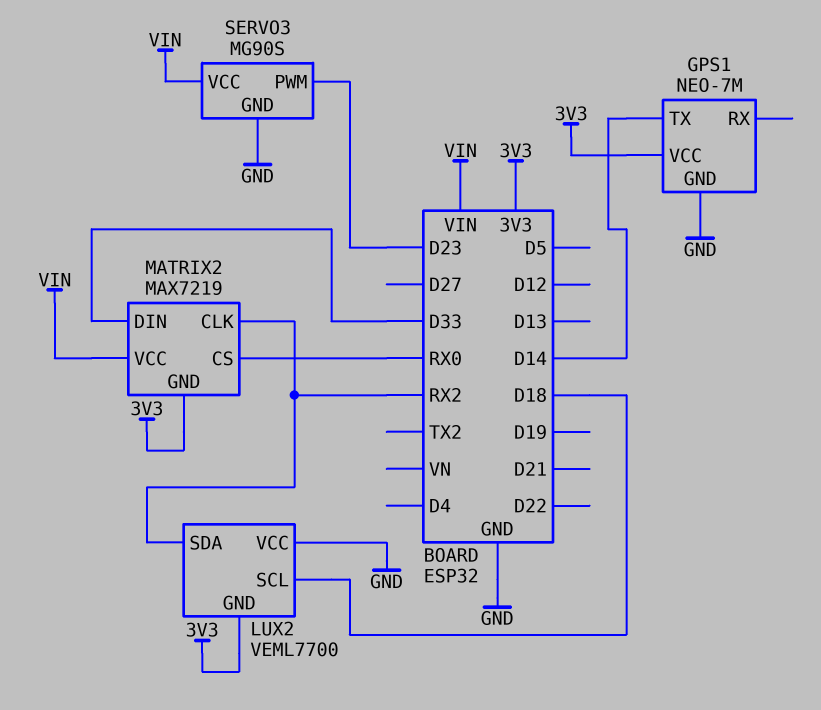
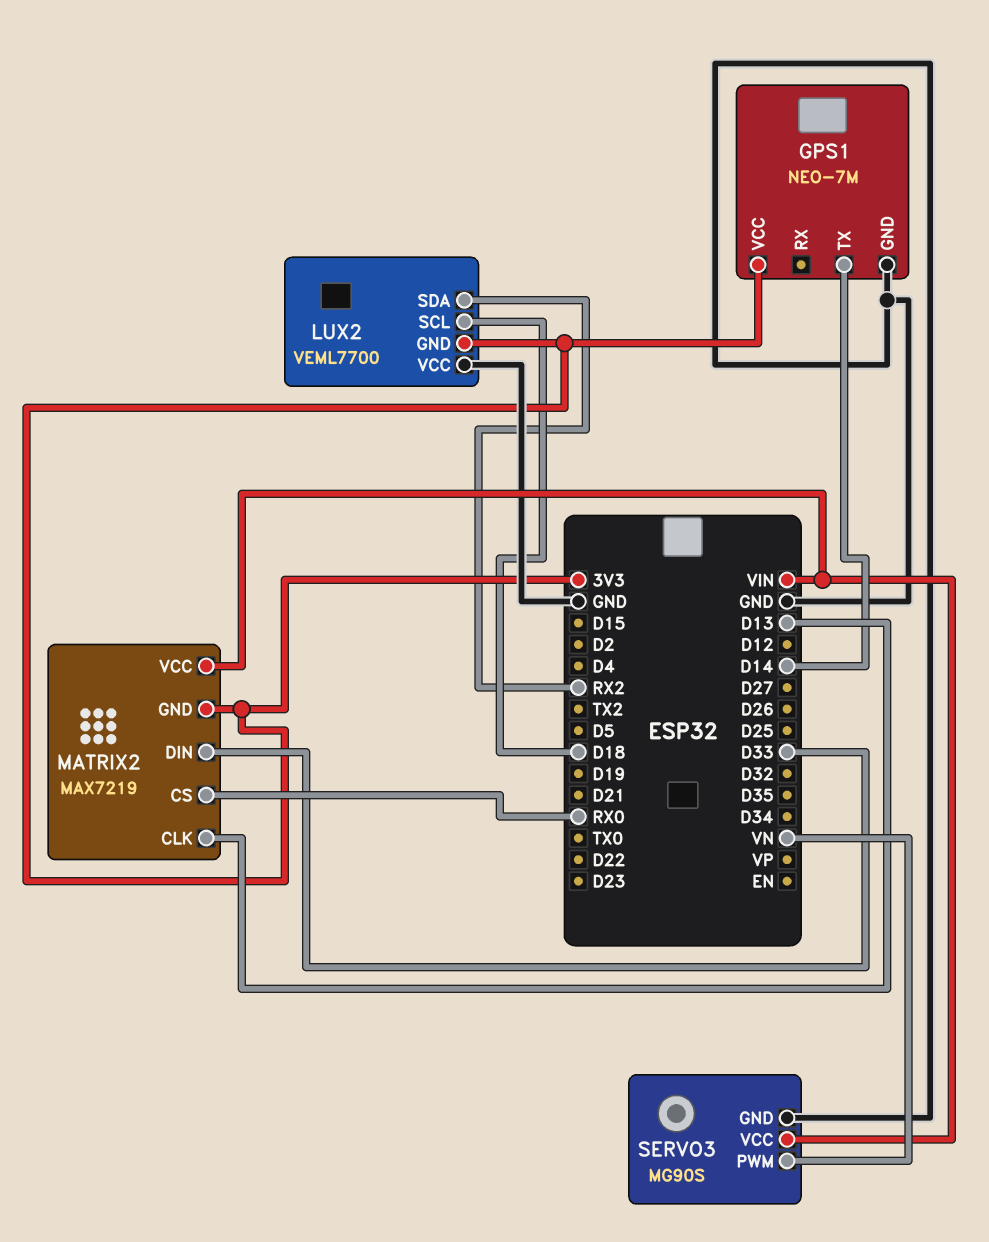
MATRIX2 pin CLK: RX2 -> D13
SERVO3 pin PWM: D23 -> VN

